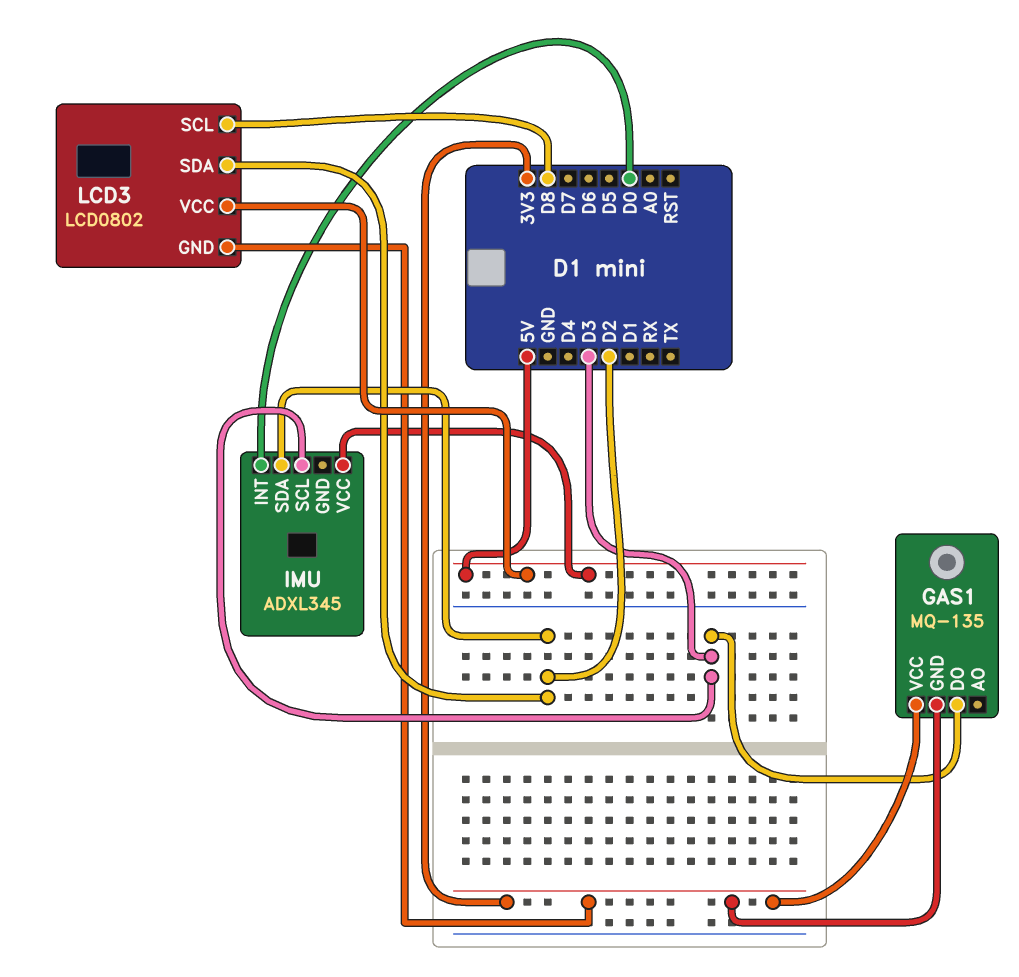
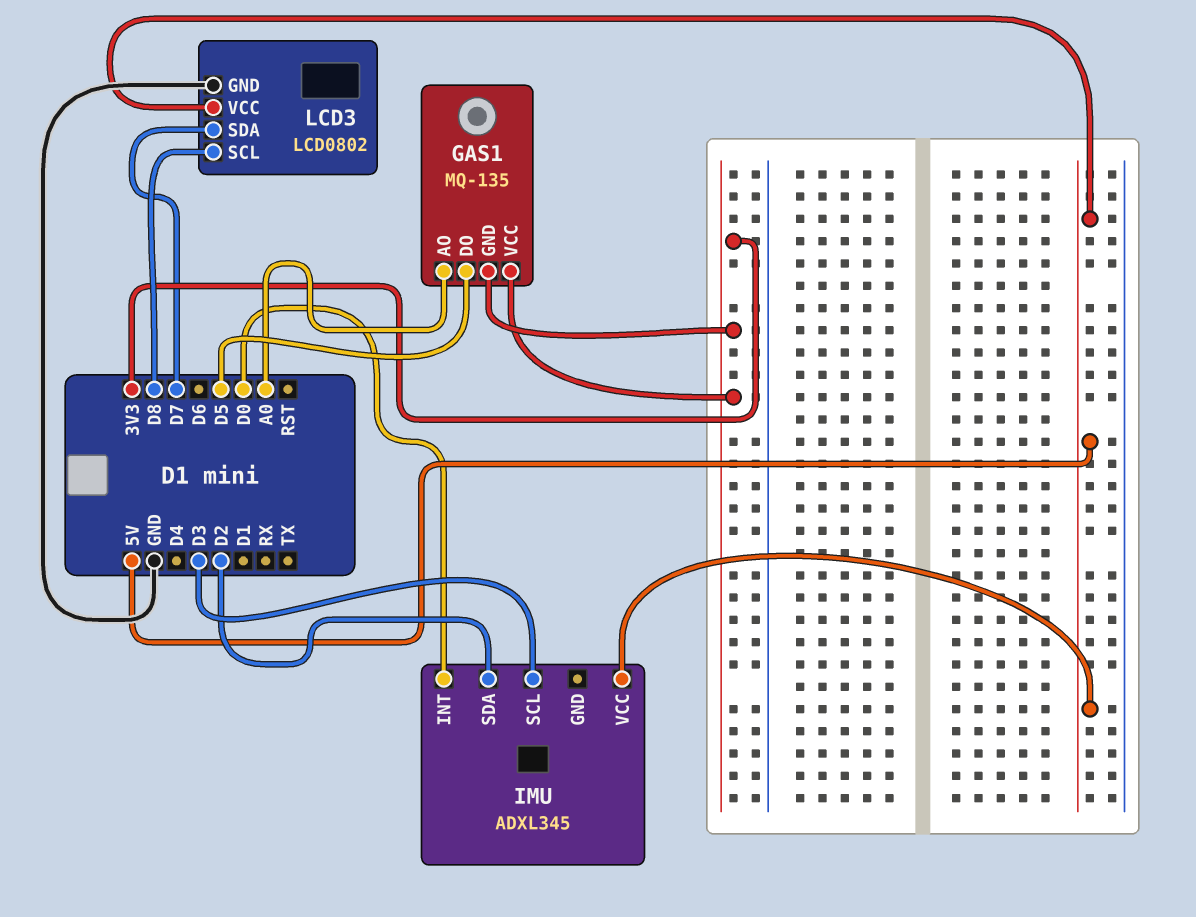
GAS1 pin AO: none -> A0
GAS1 pin DO: D3 -> D5
LCD3 pin GND: 3V3 -> GND
LCD3 pin SDA: D2 -> D7

